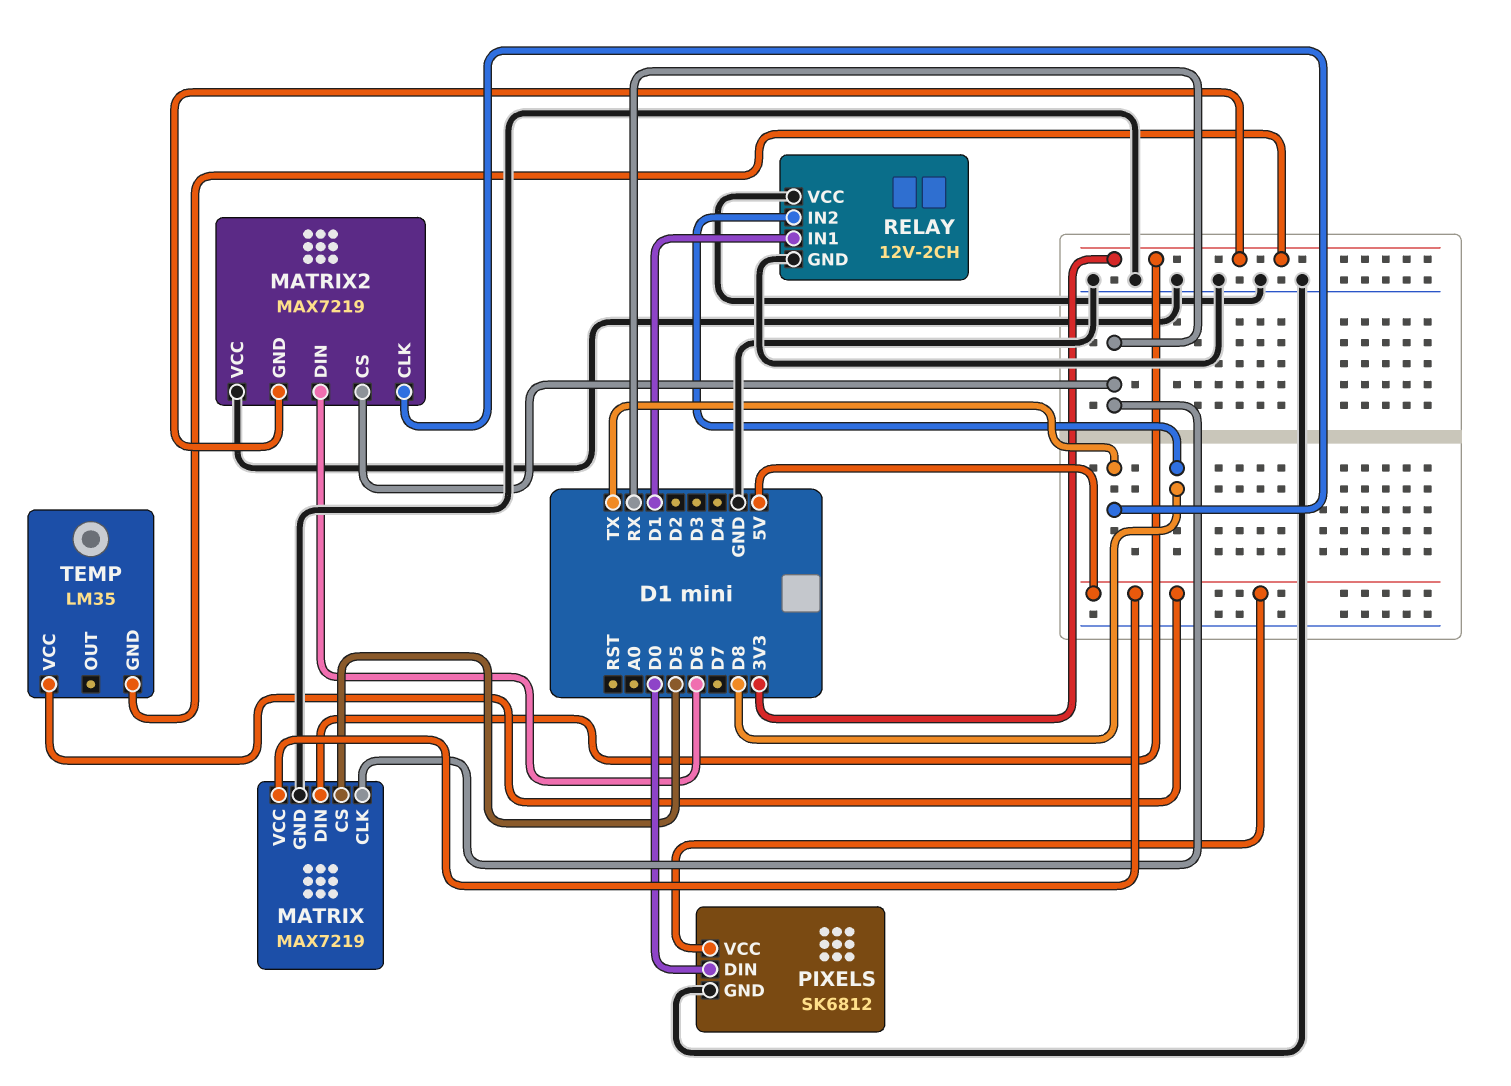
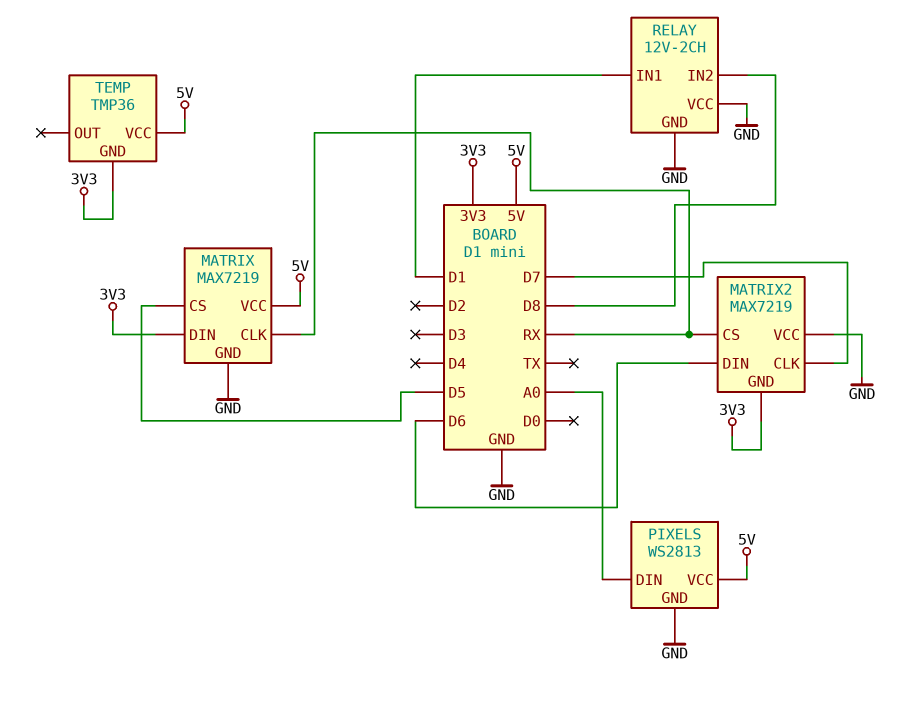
MATRIX2 pin CLK: TX -> D7
PIXELS: SK6812 -> WS2813
PIXELS pin DIN: D0 -> A0
TEMP: LM35 -> TMP36

